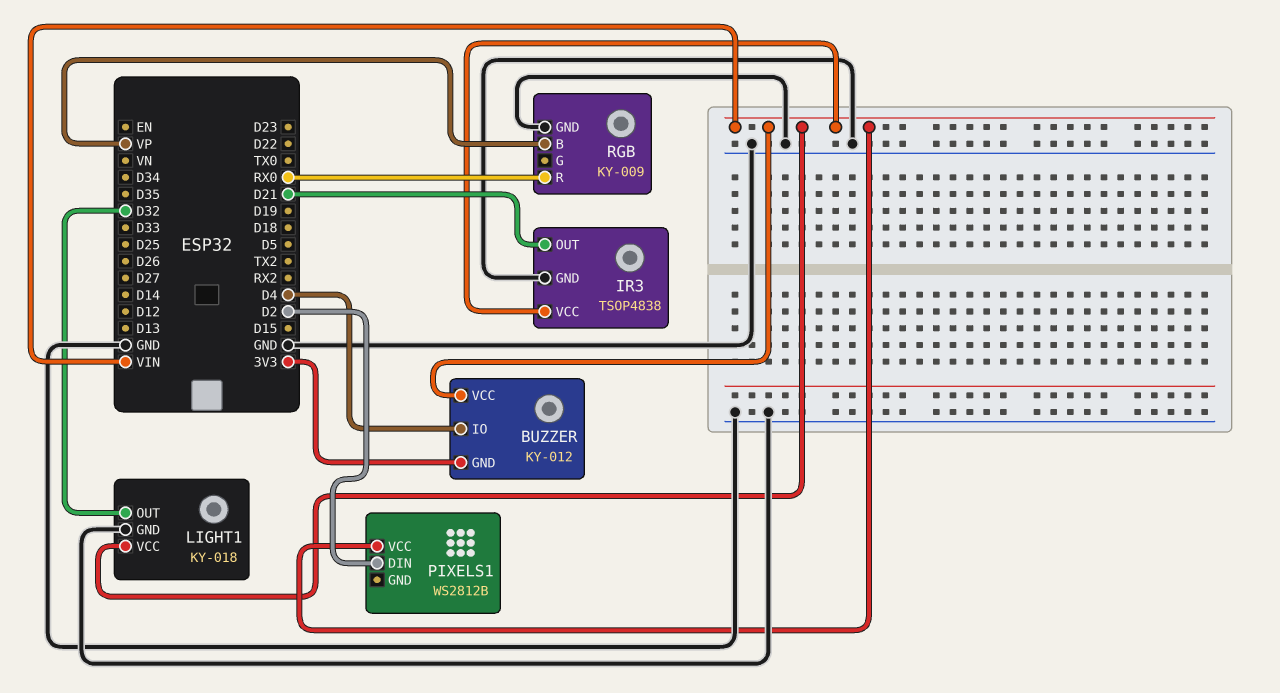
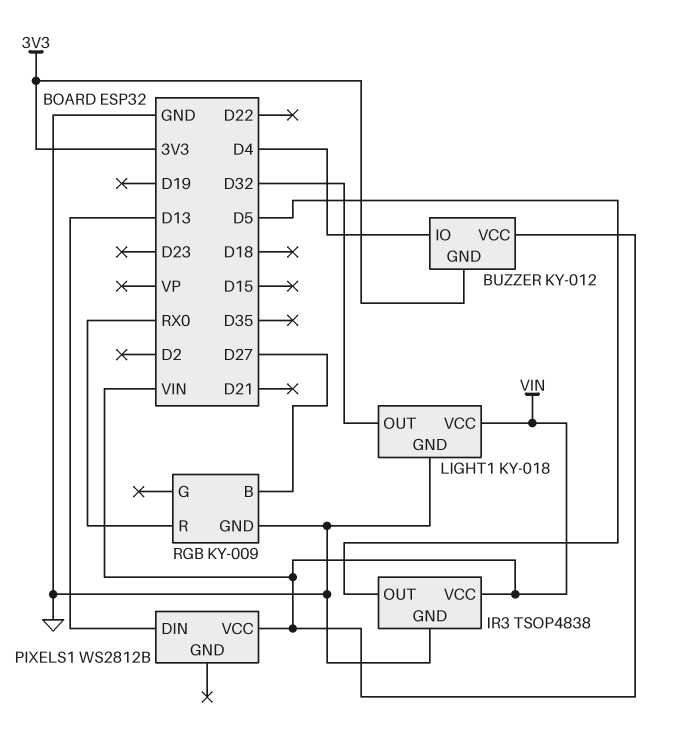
IR3 pin OUT: D21 -> D5
PIXELS1 pin DIN: D2 -> D13
RGB pin B: VP -> D27

